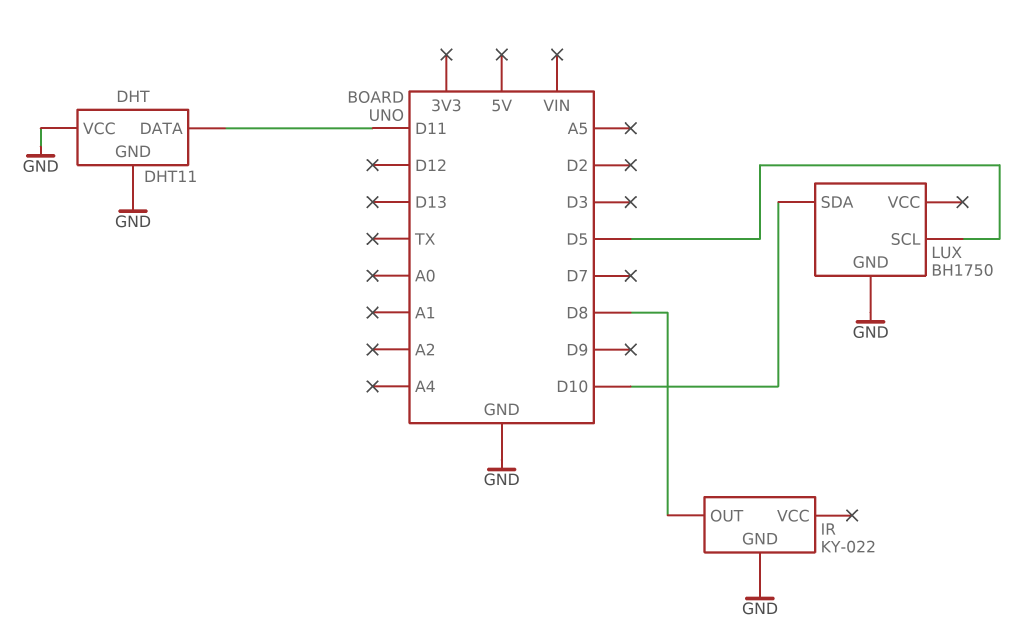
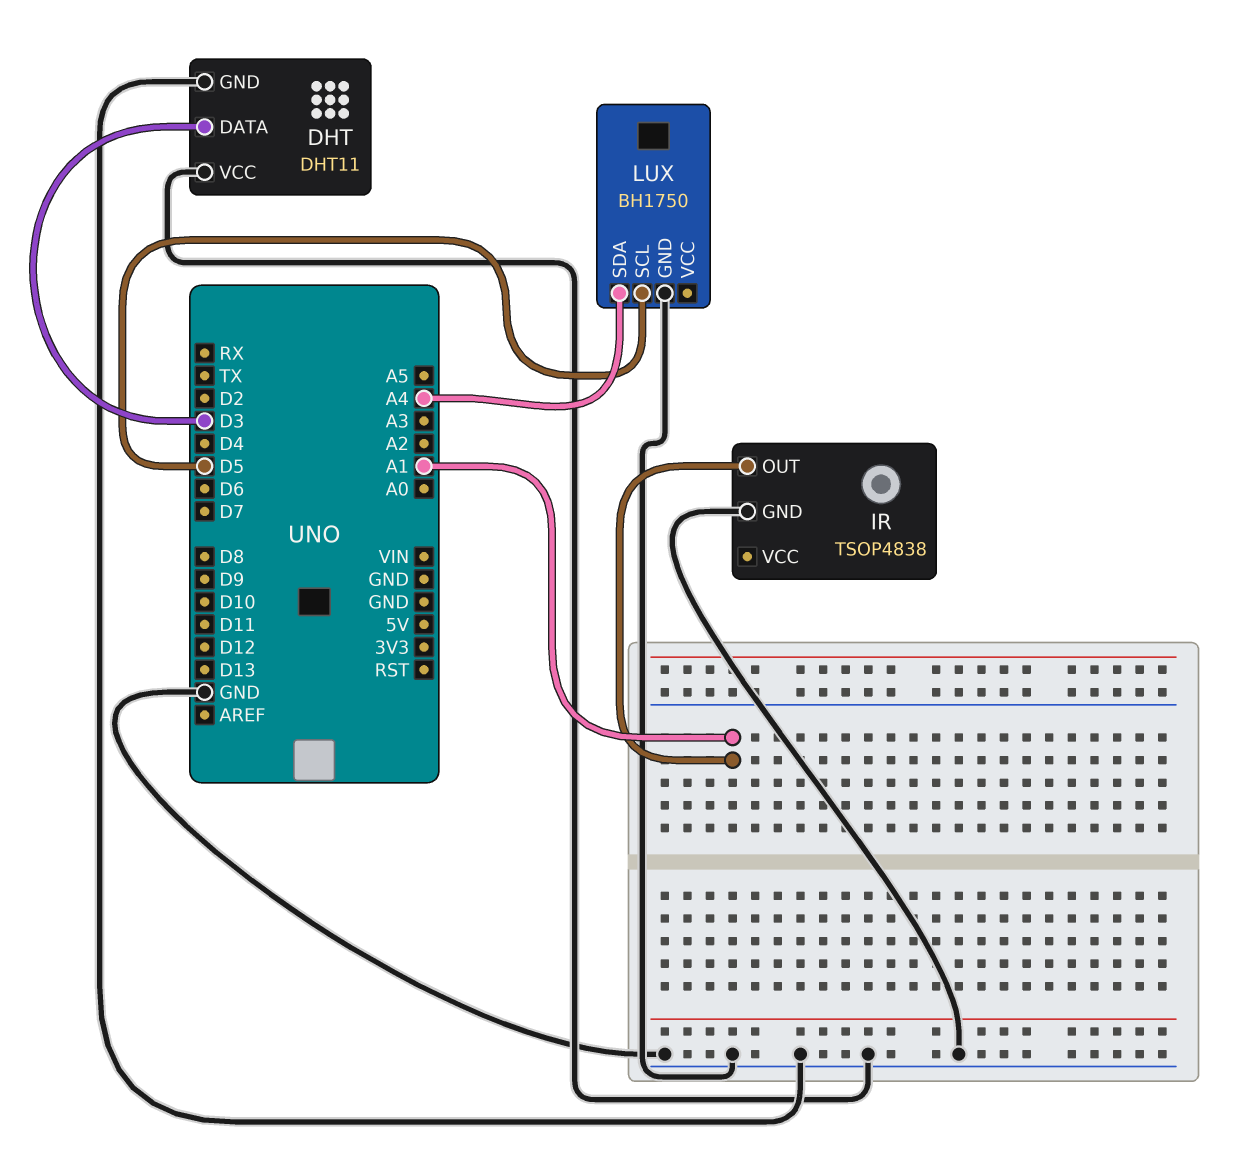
DHT pin DATA: D11 -> D3
IR: KY-022 -> TSOP4838
IR pin OUT: D8 -> A1
LUX pin SDA: D10 -> A4

